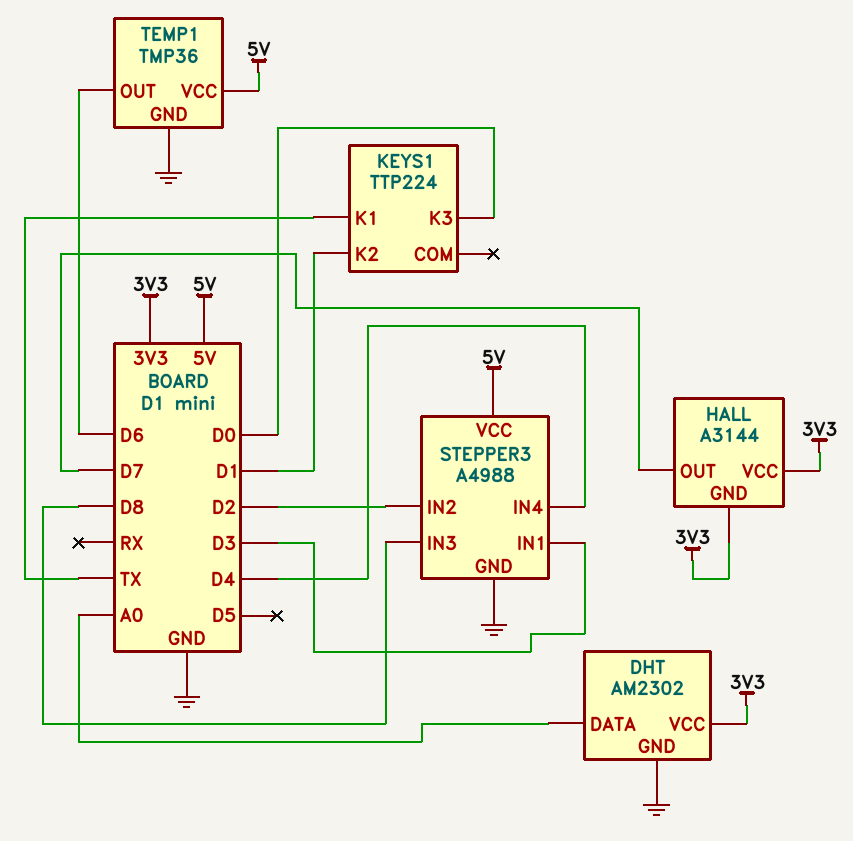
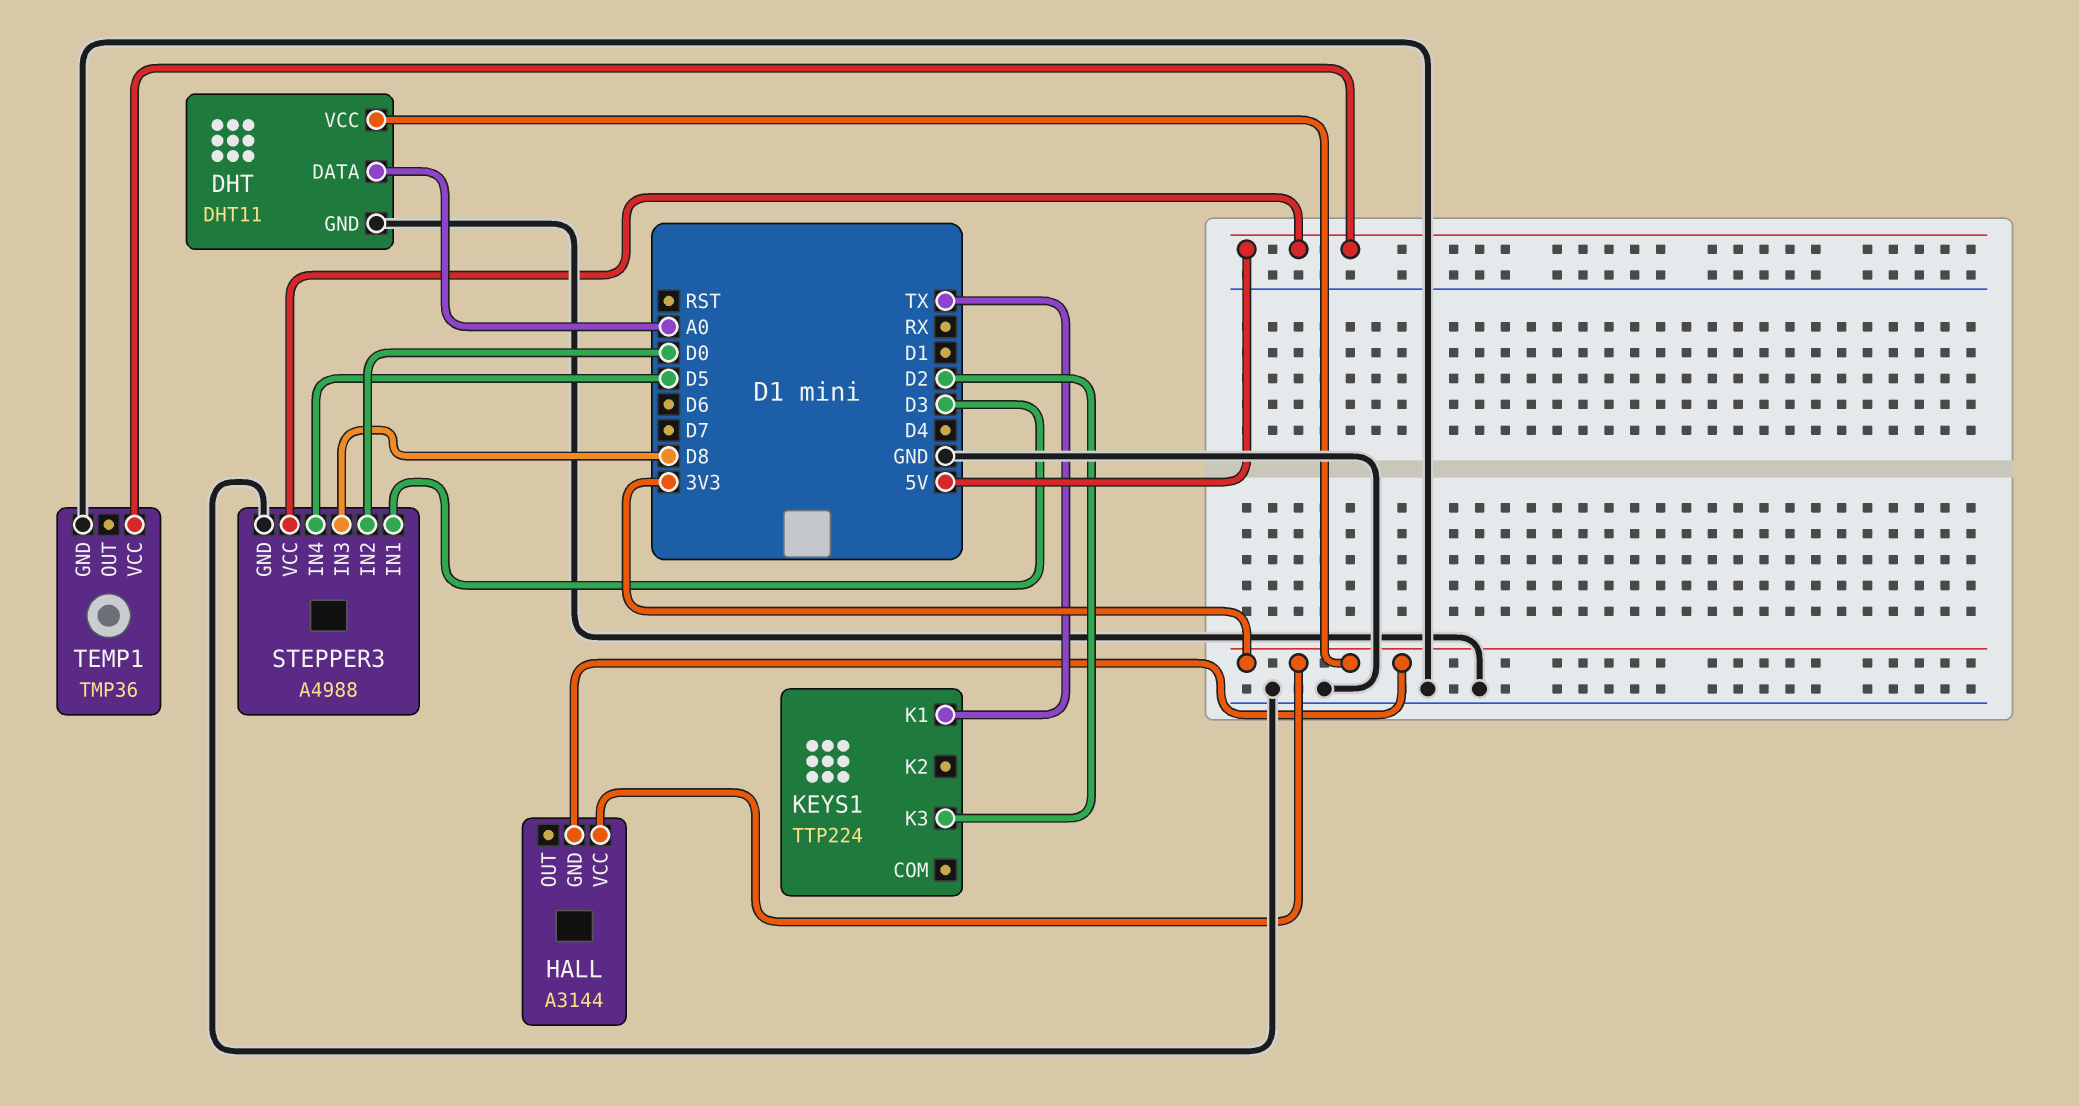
DHT: AM2302 -> DHT11
HALL pin OUT: D7 -> none
KEYS1 pin K2: D1 -> none
KEYS1 pin K3: D0 -> D2
STEPPER3 pin IN2: D2 -> D0
STEPPER3 pin IN4: D4 -> D5
TEMP1 pin OUT: D6 -> none

